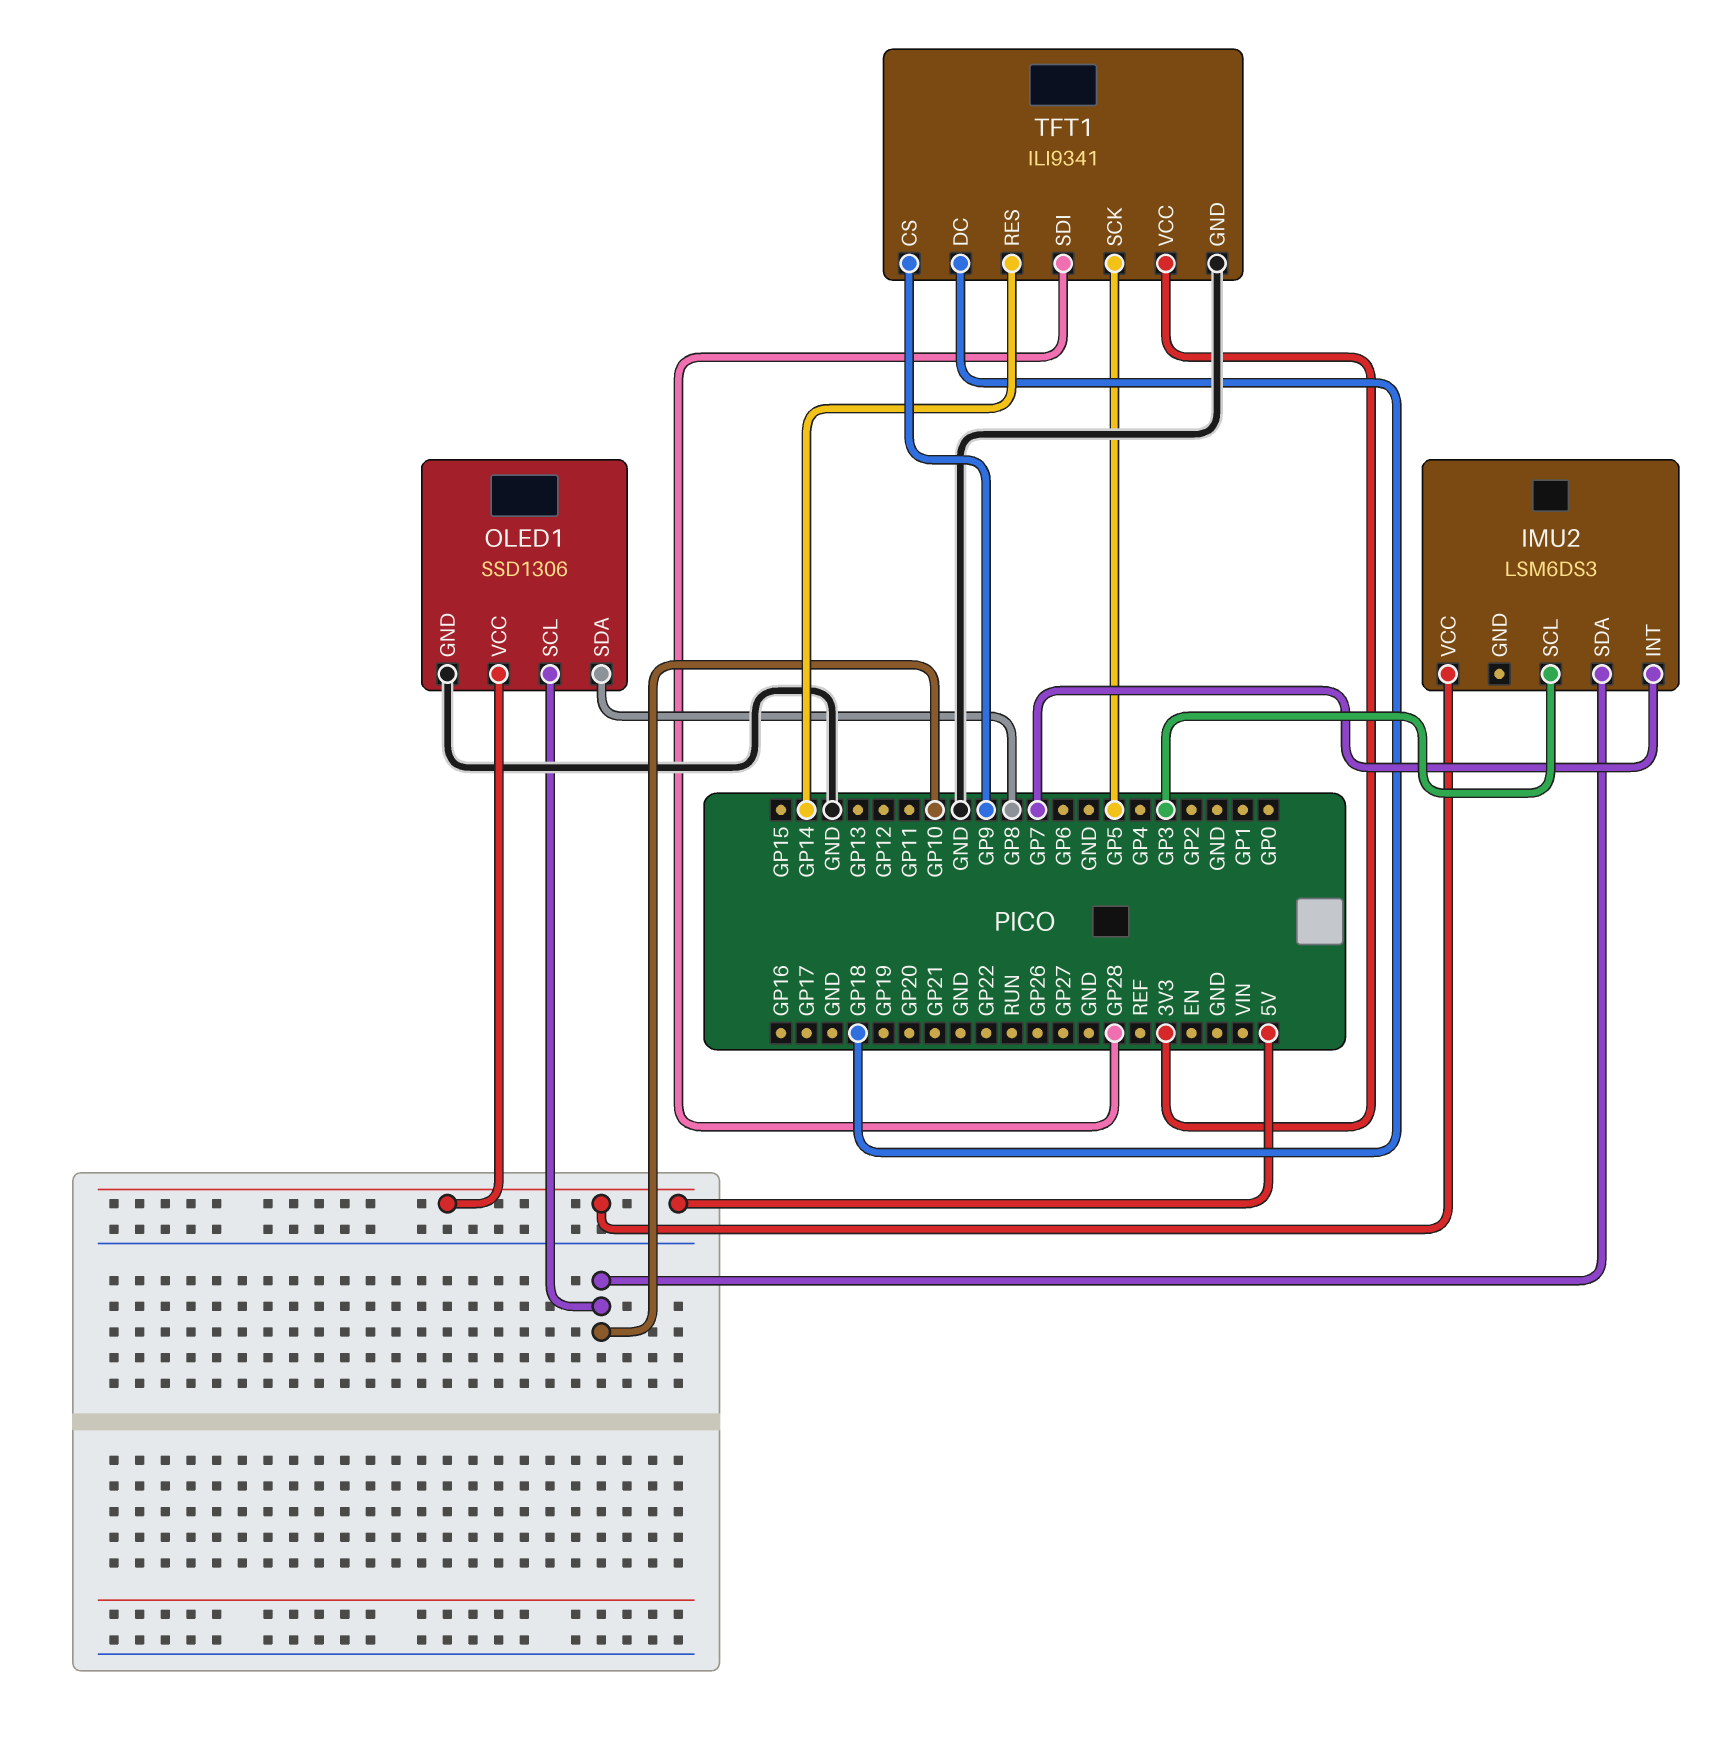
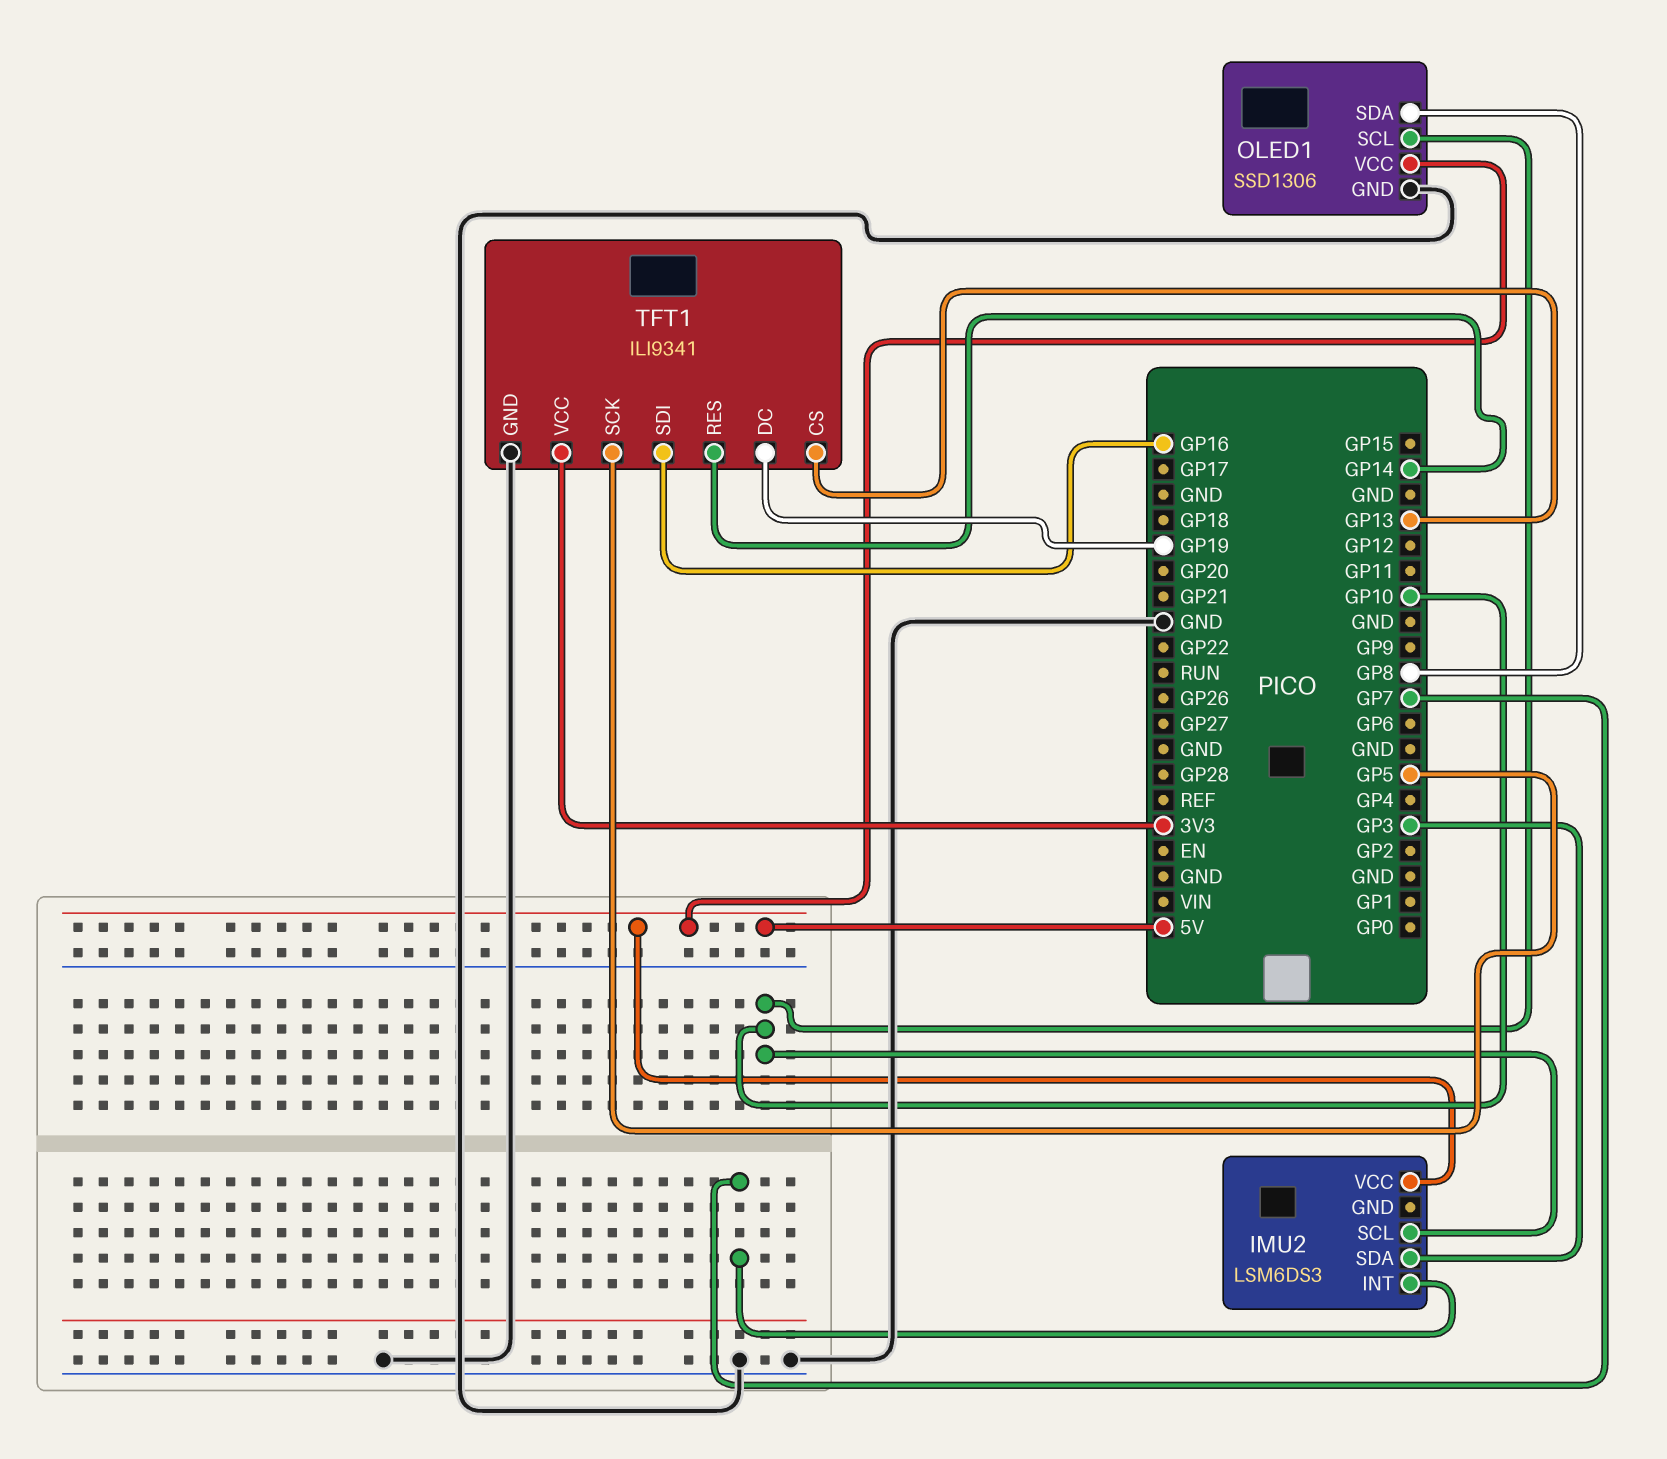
IMU2 pin SCL: GP3 -> GP10
IMU2 pin SDA: GP10 -> GP3
TFT1 pin CS: GP9 -> GP13
TFT1 pin DC: GP18 -> GP19
TFT1 pin SDI: GP28 -> GP16

